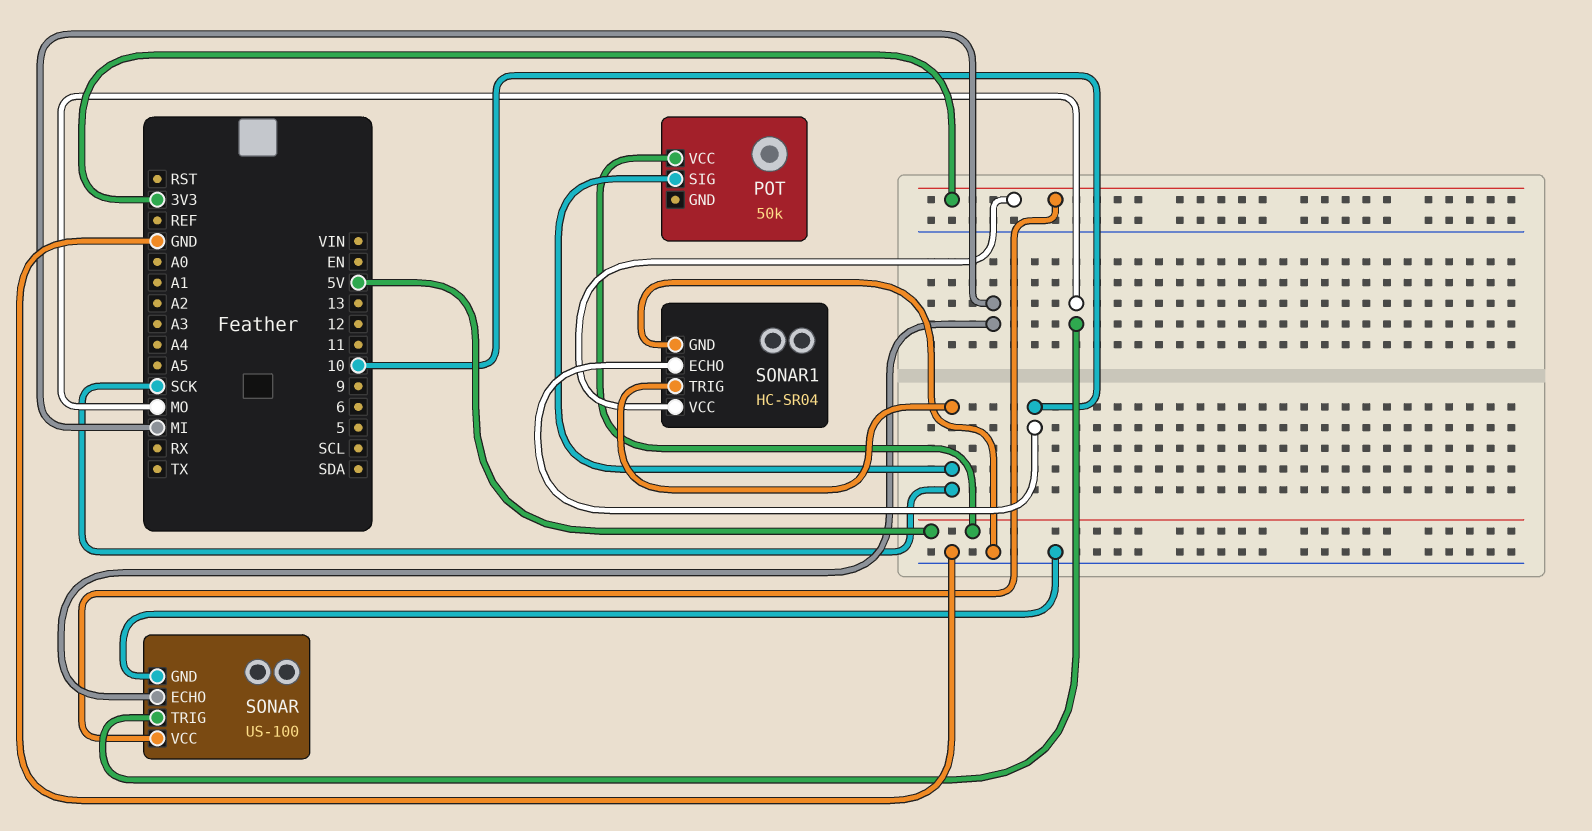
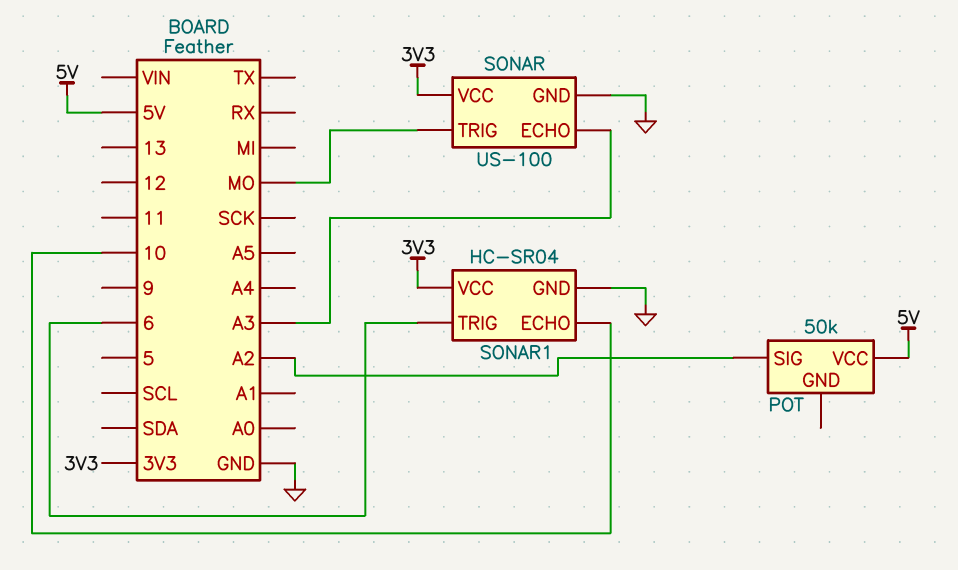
POT pin SIG: SCK -> A2
SONAR pin ECHO: MI -> A3
SONAR1 pin TRIG: SCK -> 6

